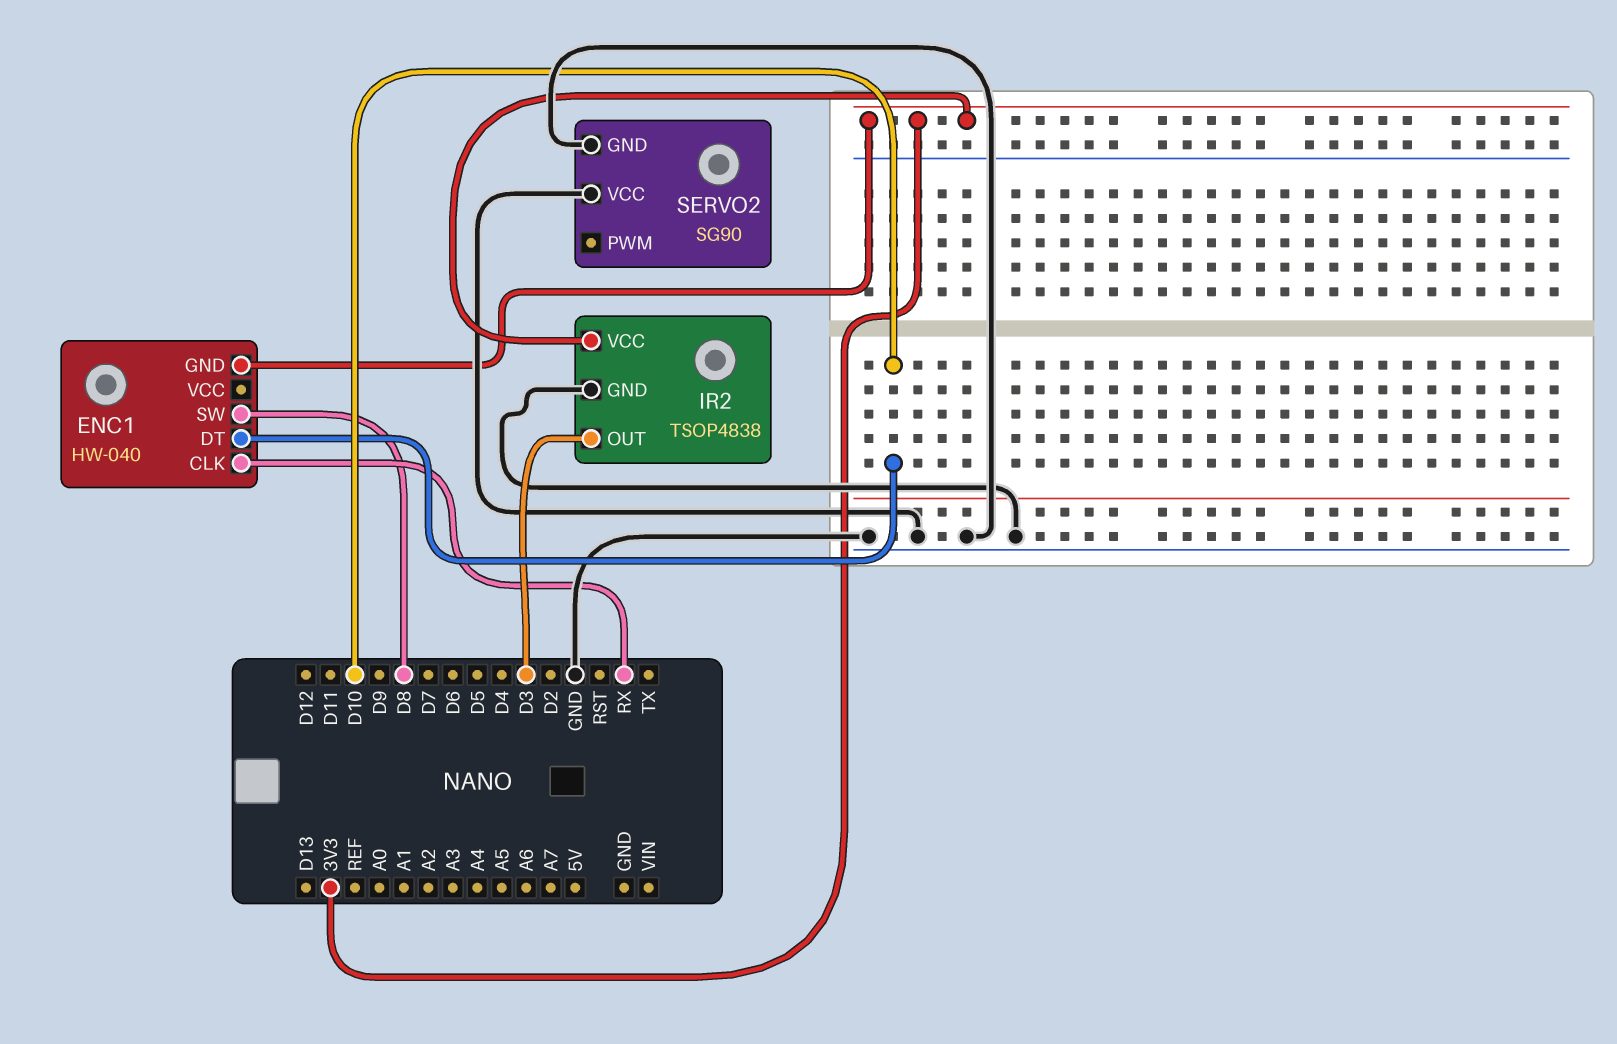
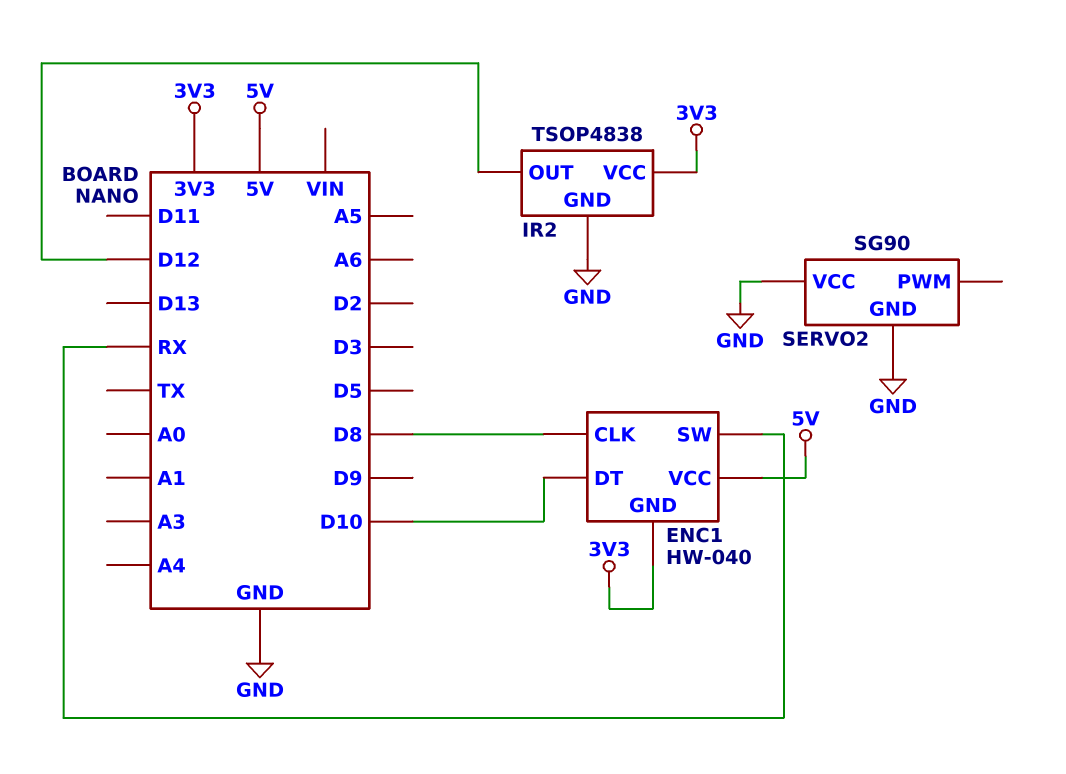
ENC1 pin CLK: RX -> D8
ENC1 pin SW: D8 -> RX
ENC1 pin VCC: none -> 5V
IR2 pin OUT: D3 -> D12

